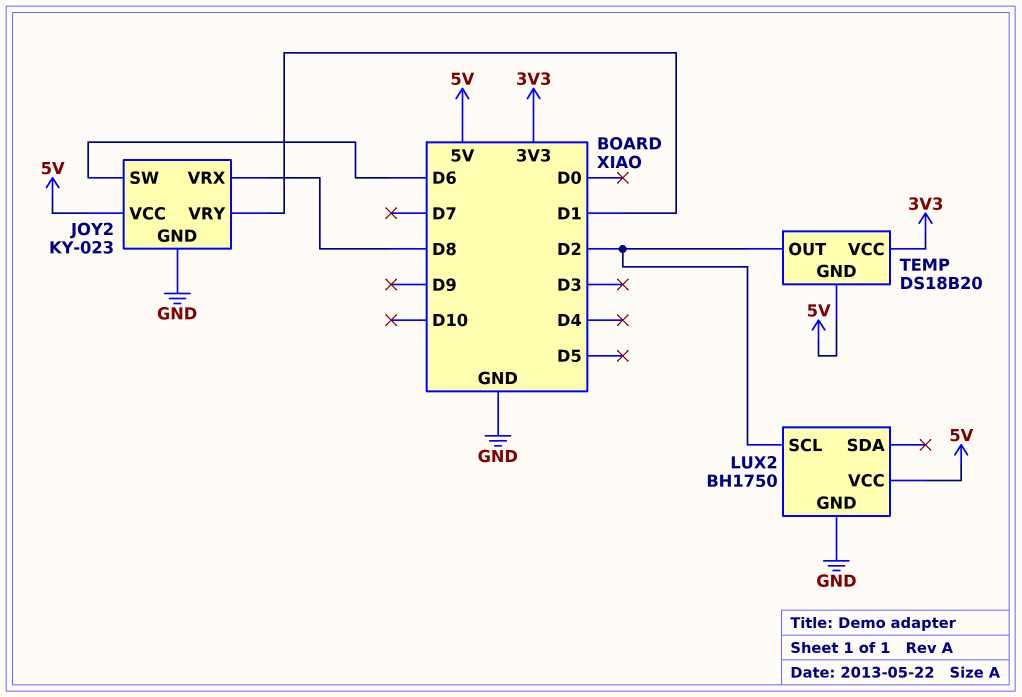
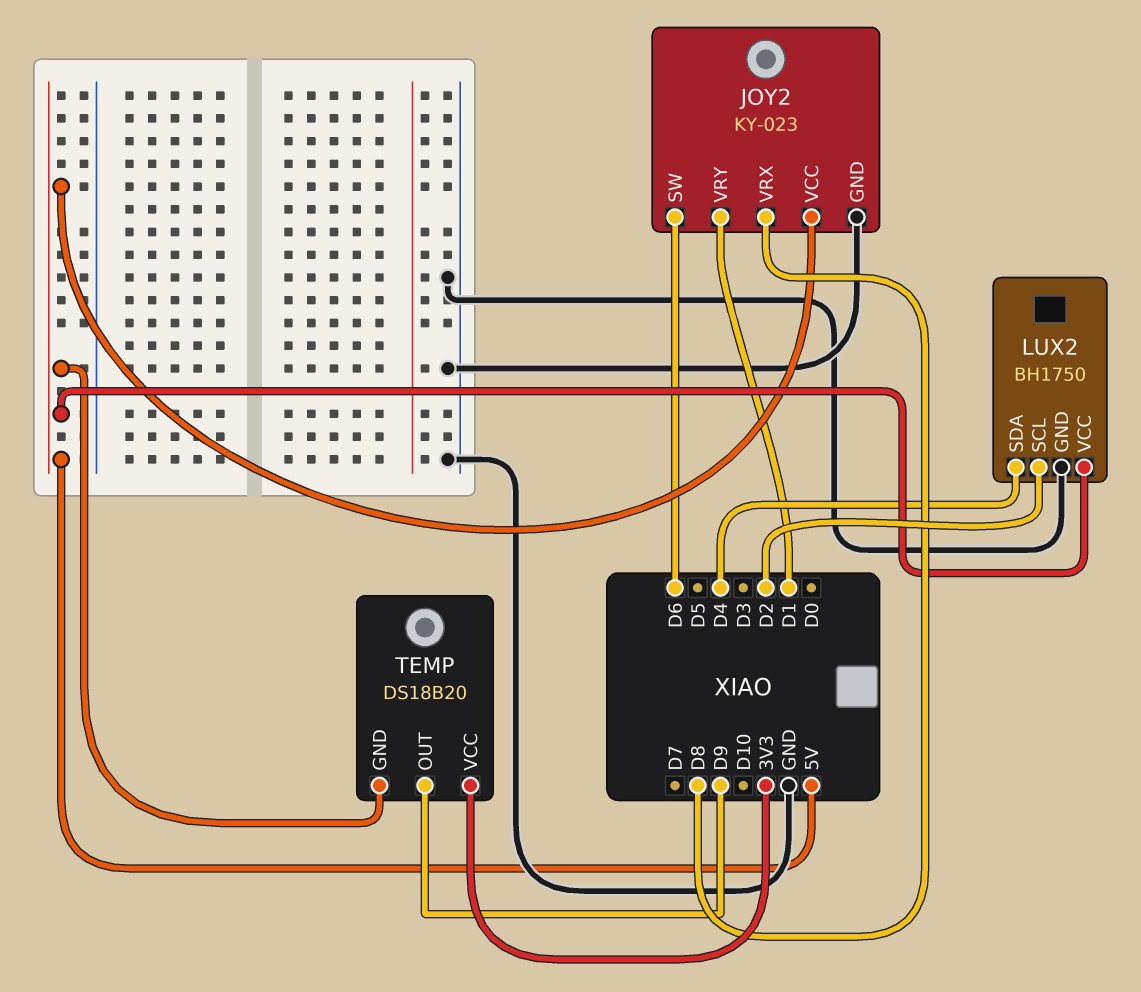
LUX2 pin SDA: none -> D4
TEMP pin OUT: D2 -> D9

